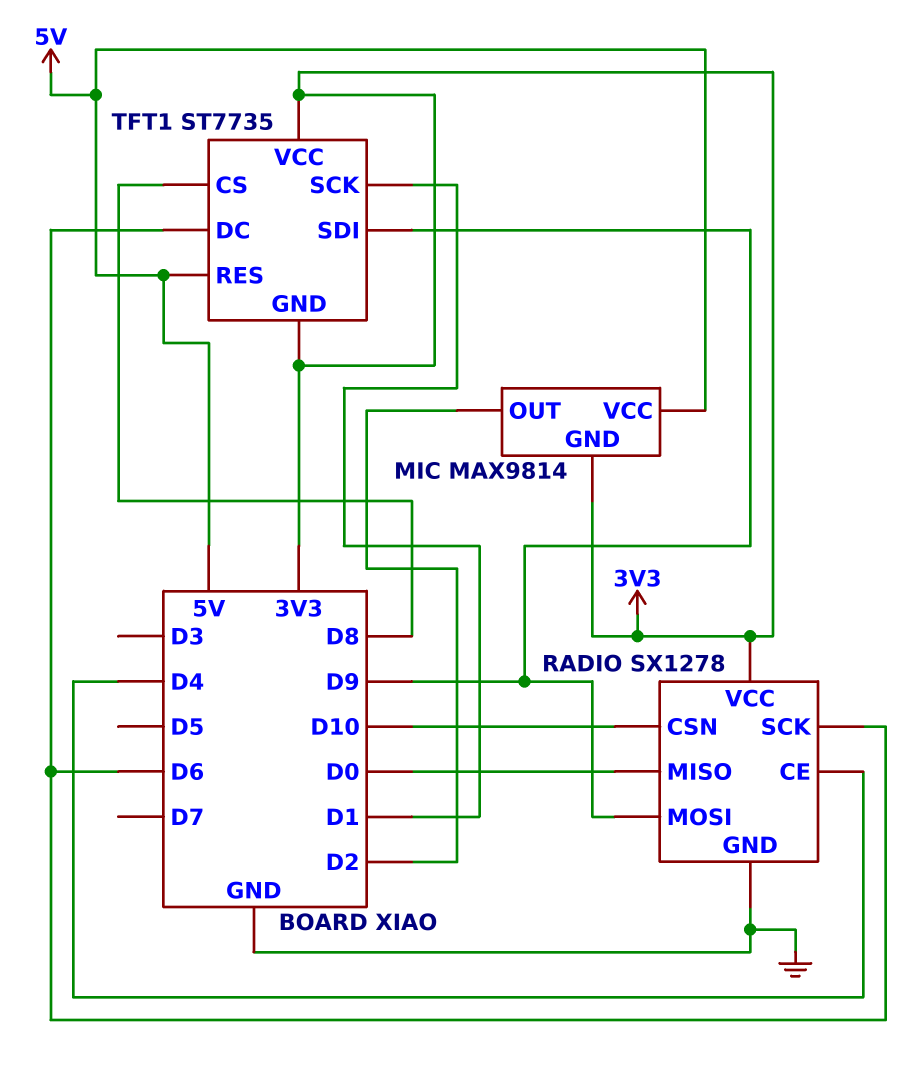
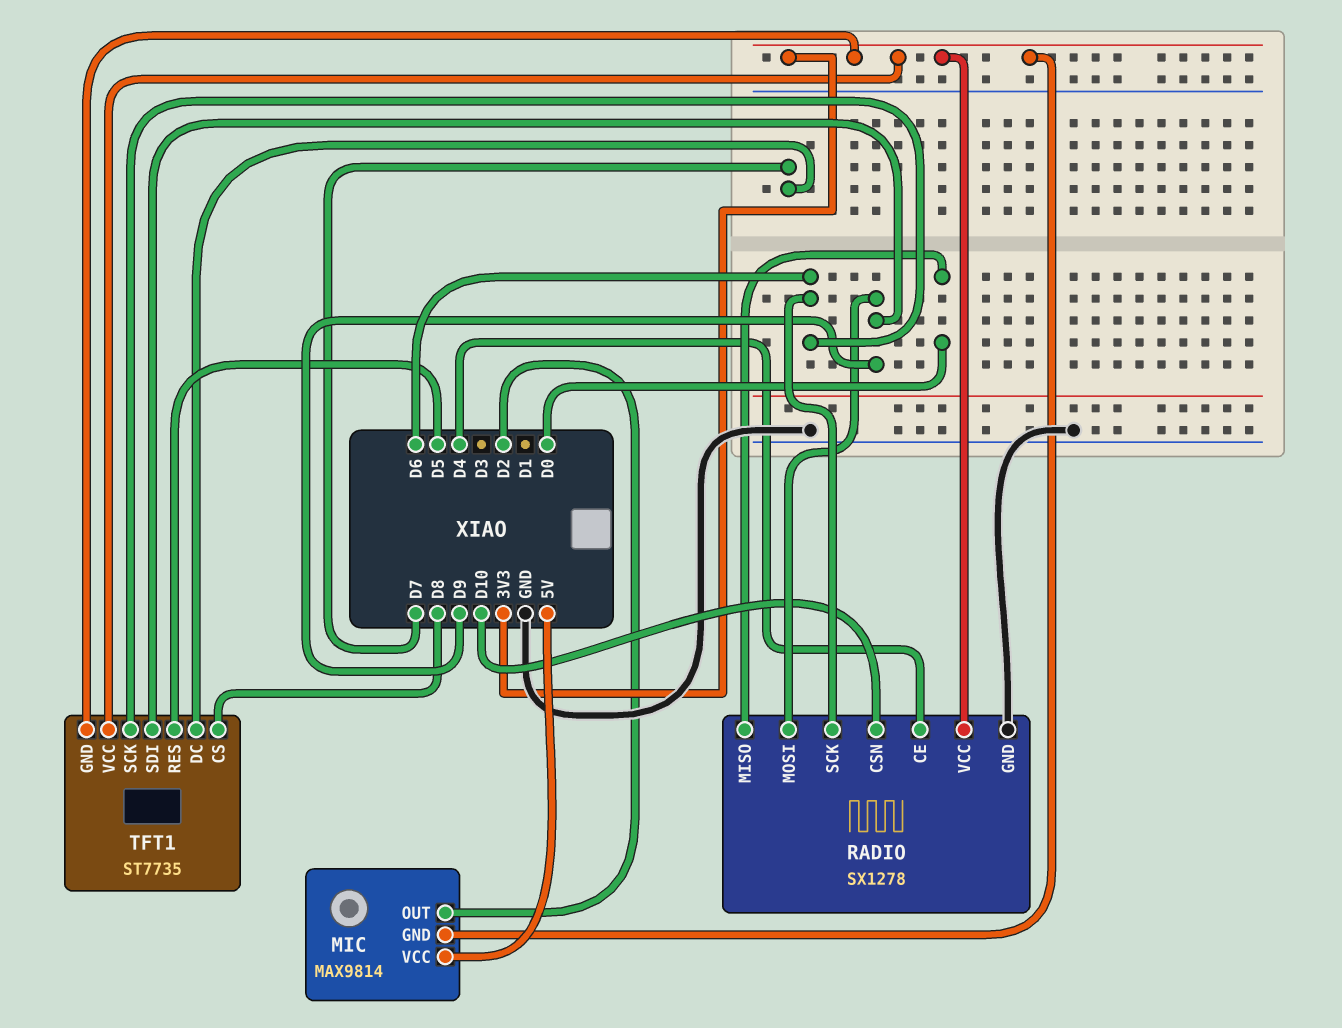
TFT1 pin DC: D6 -> D7
TFT1 pin RES: 5V -> D5
TFT1 pin SCK: D1 -> D6

